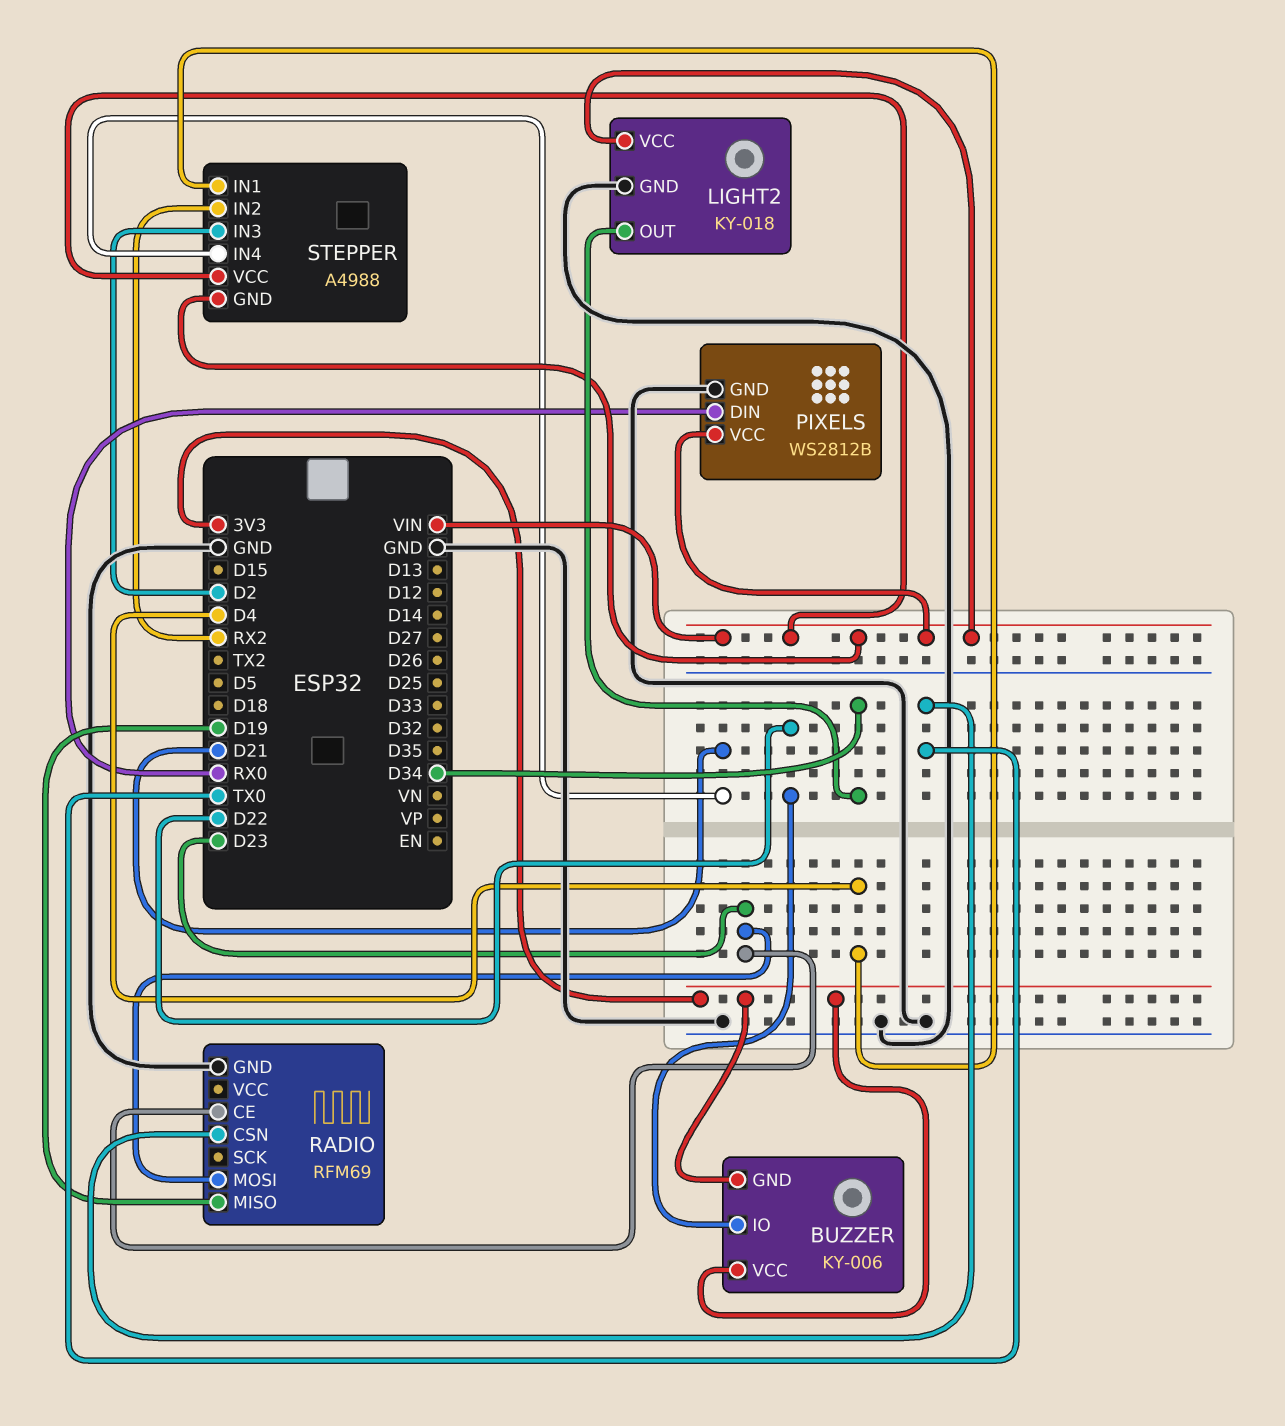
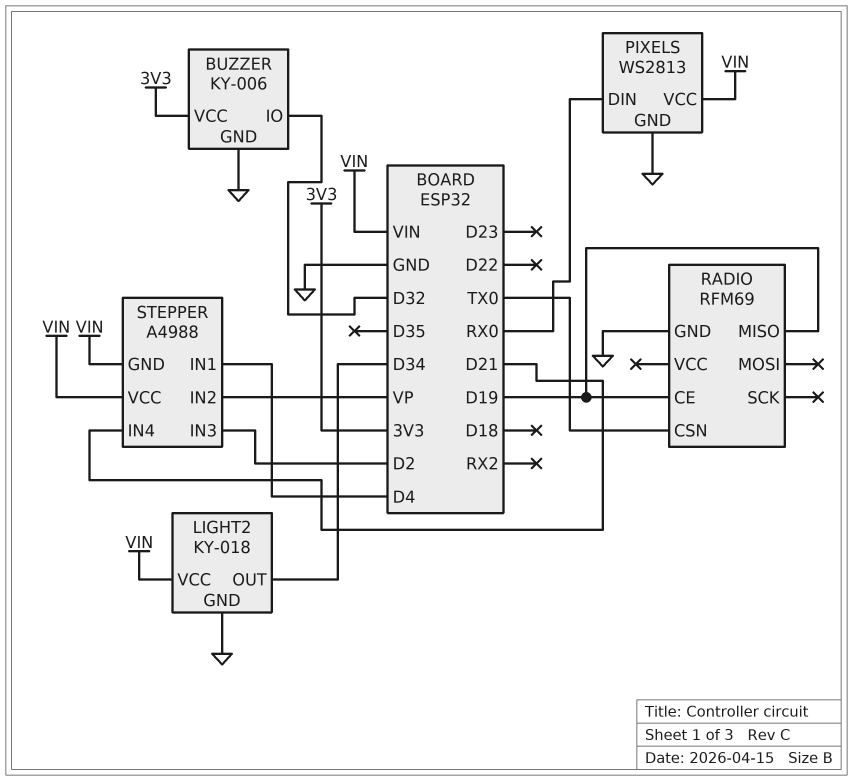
BUZZER pin GND: 3V3 -> GND
BUZZER pin IO: D22 -> D32
PIXELS: WS2812B -> WS2813
RADIO pin CE: D23 -> D19
RADIO pin MOSI: D23 -> none
STEPPER pin IN2: RX2 -> VP

